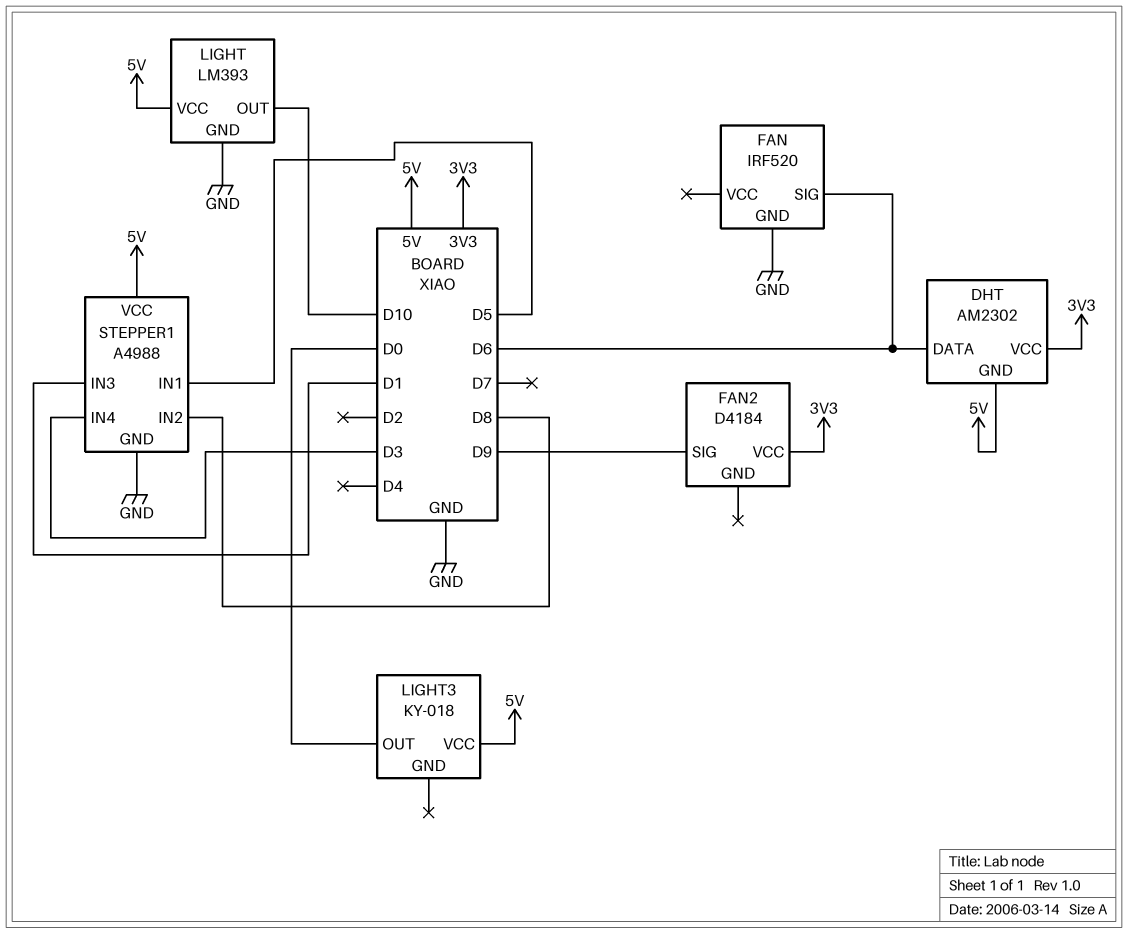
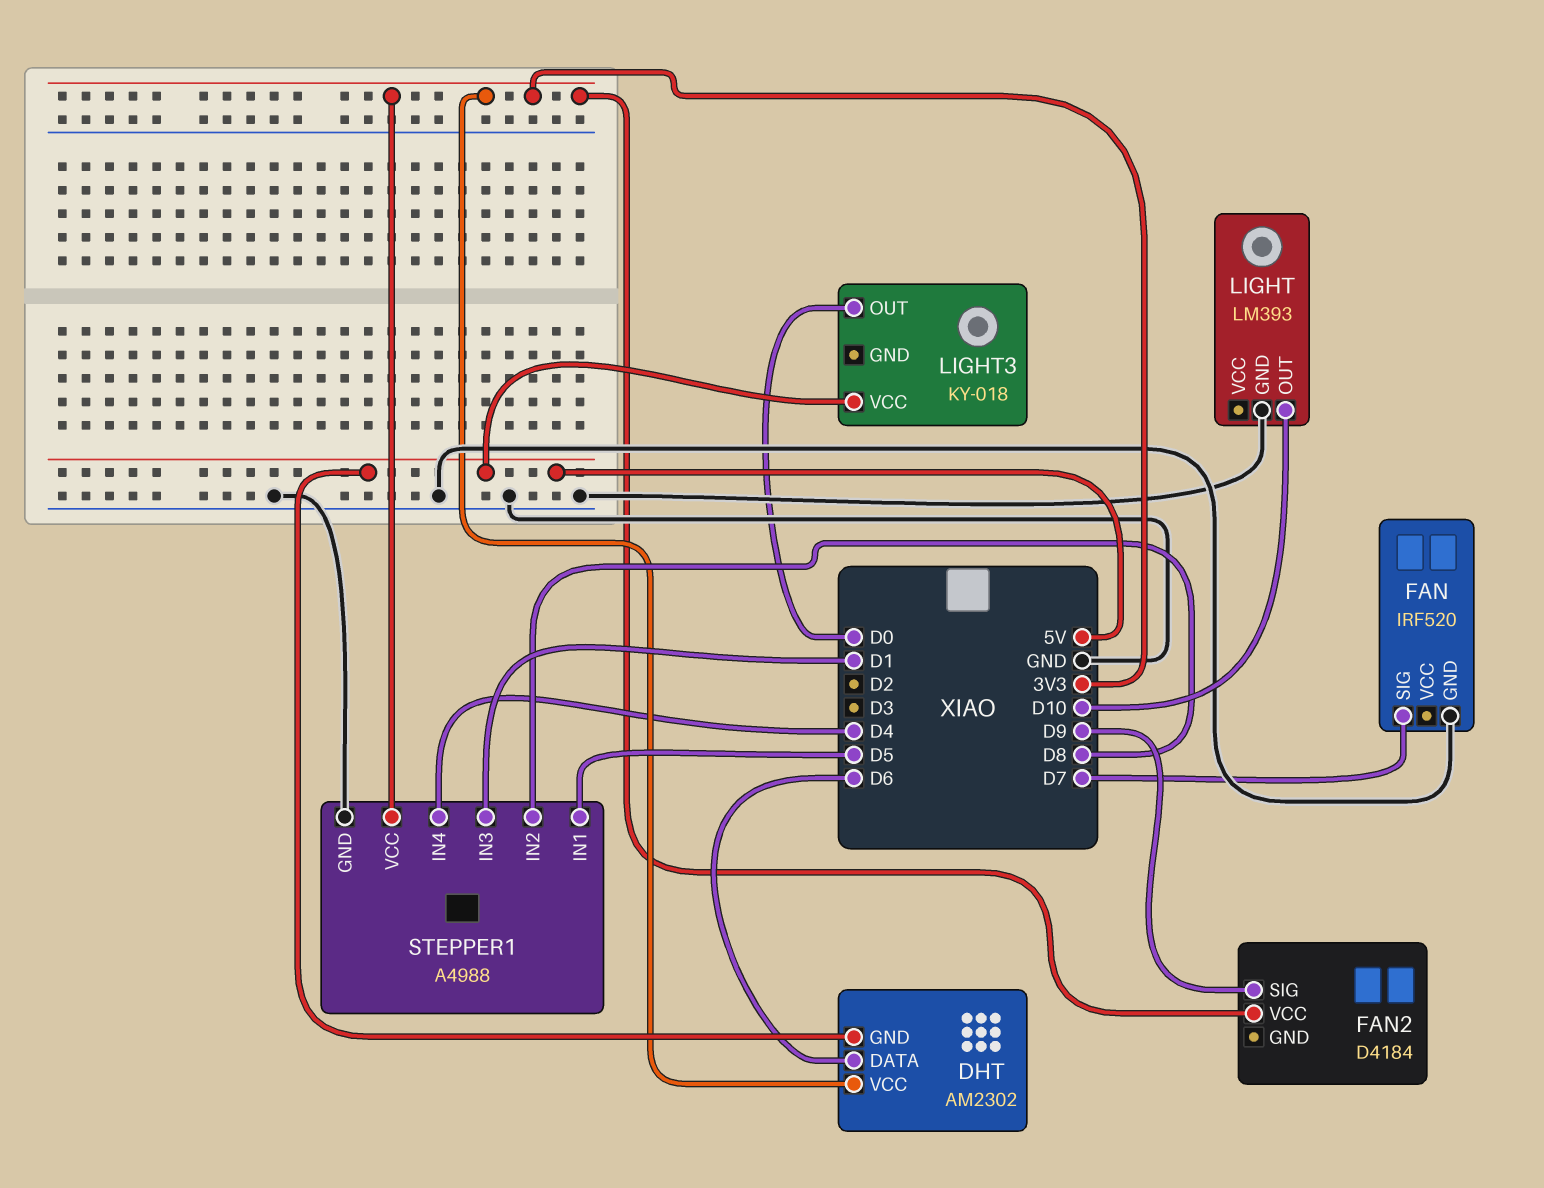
FAN pin SIG: D6 -> D7
LIGHT pin VCC: 5V -> none
STEPPER1 pin IN4: D3 -> D4
STEPPER1 pin VCC: 5V -> 3V3

